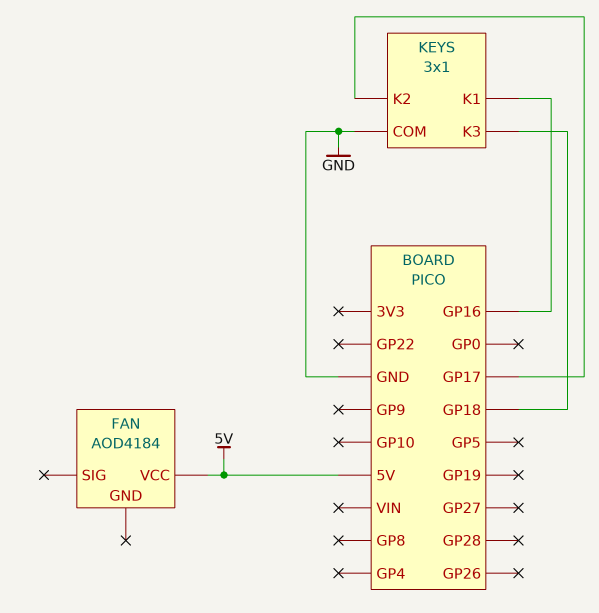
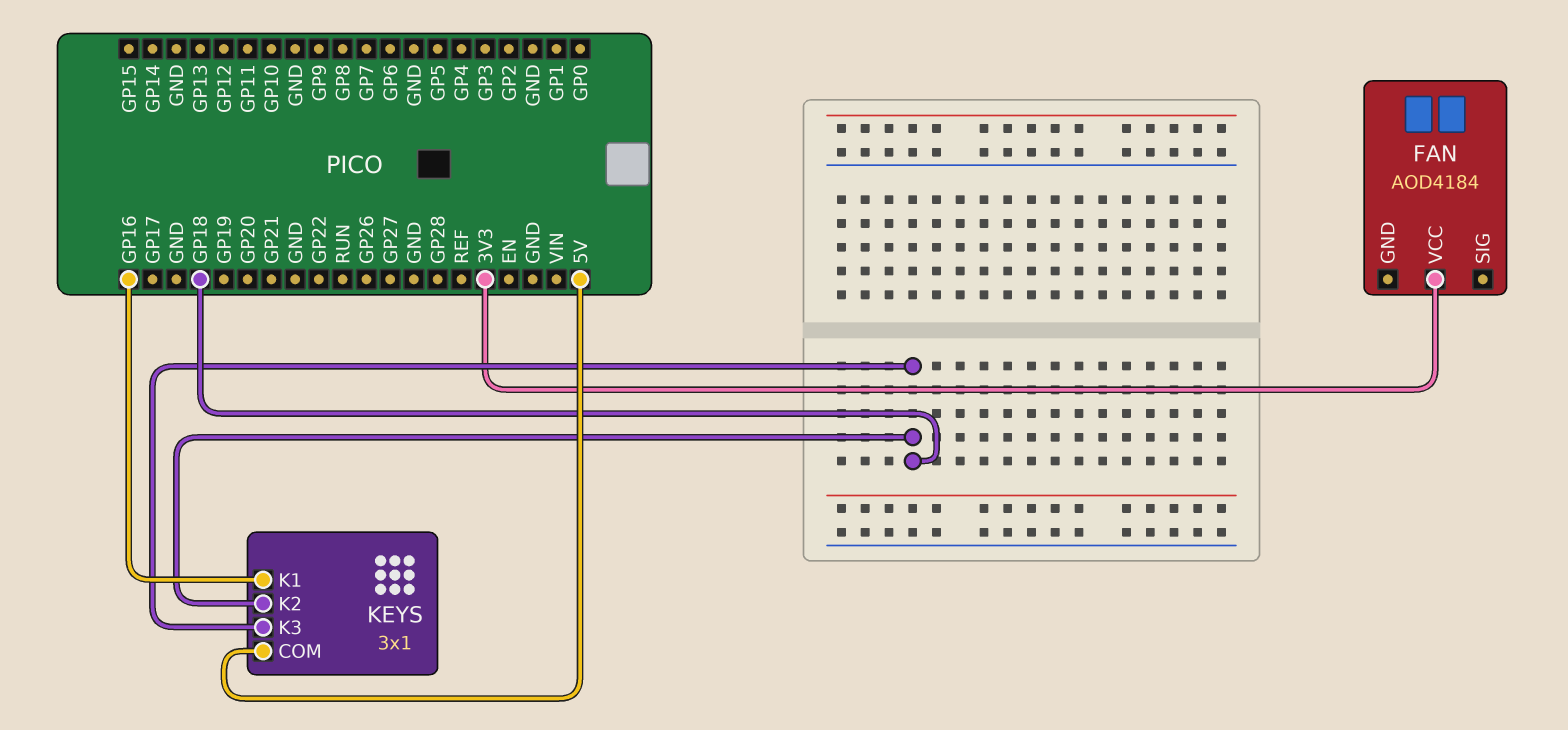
FAN pin VCC: 5V -> 3V3
KEYS pin COM: GND -> 5V
KEYS pin K2: GP17 -> GP18

